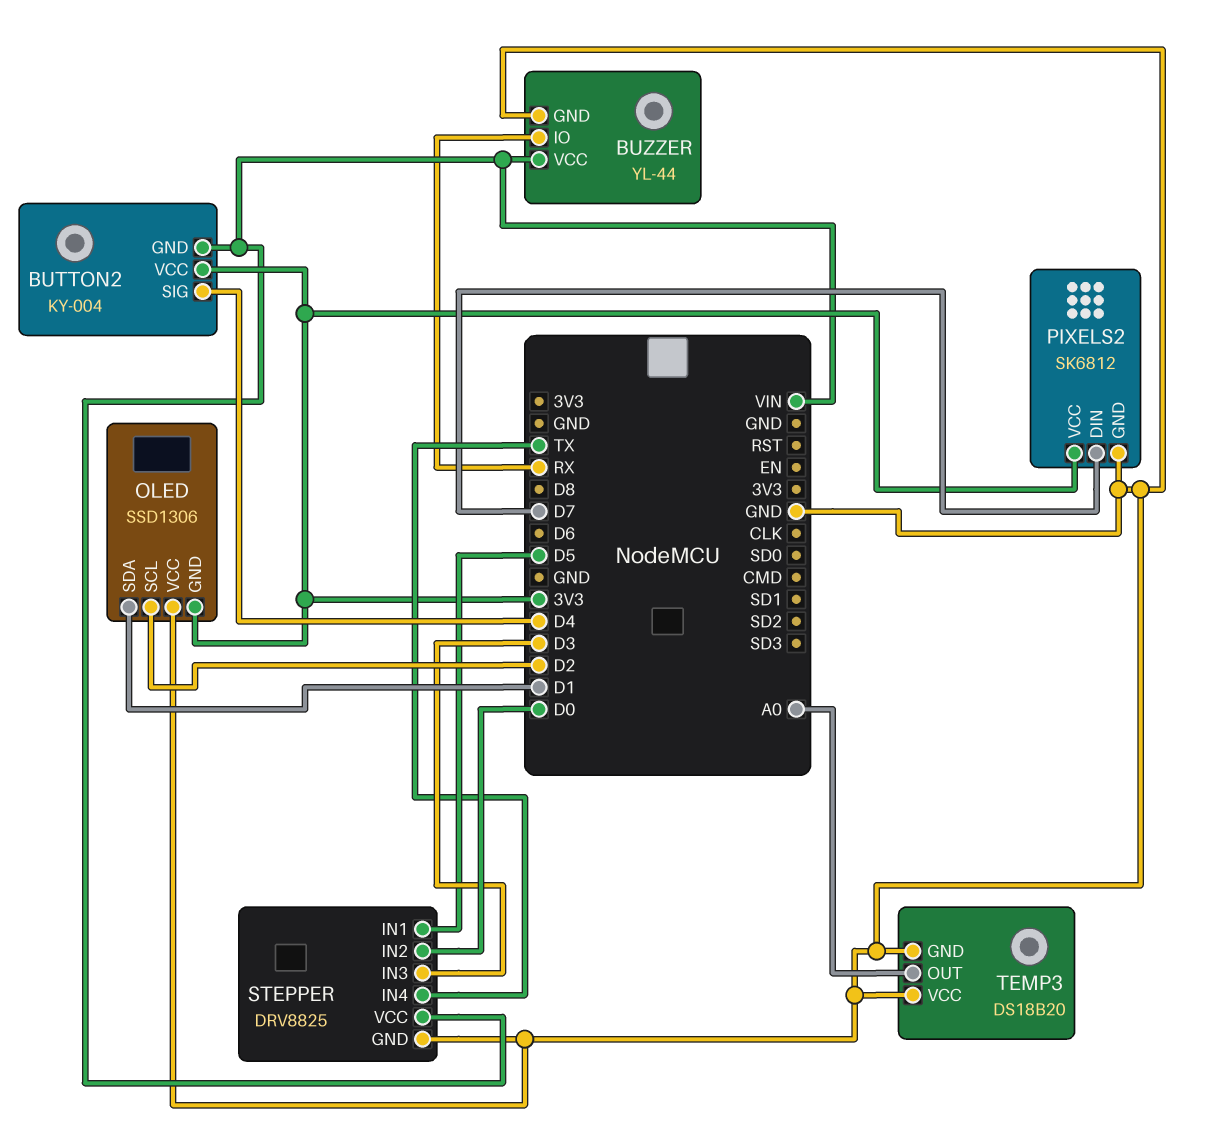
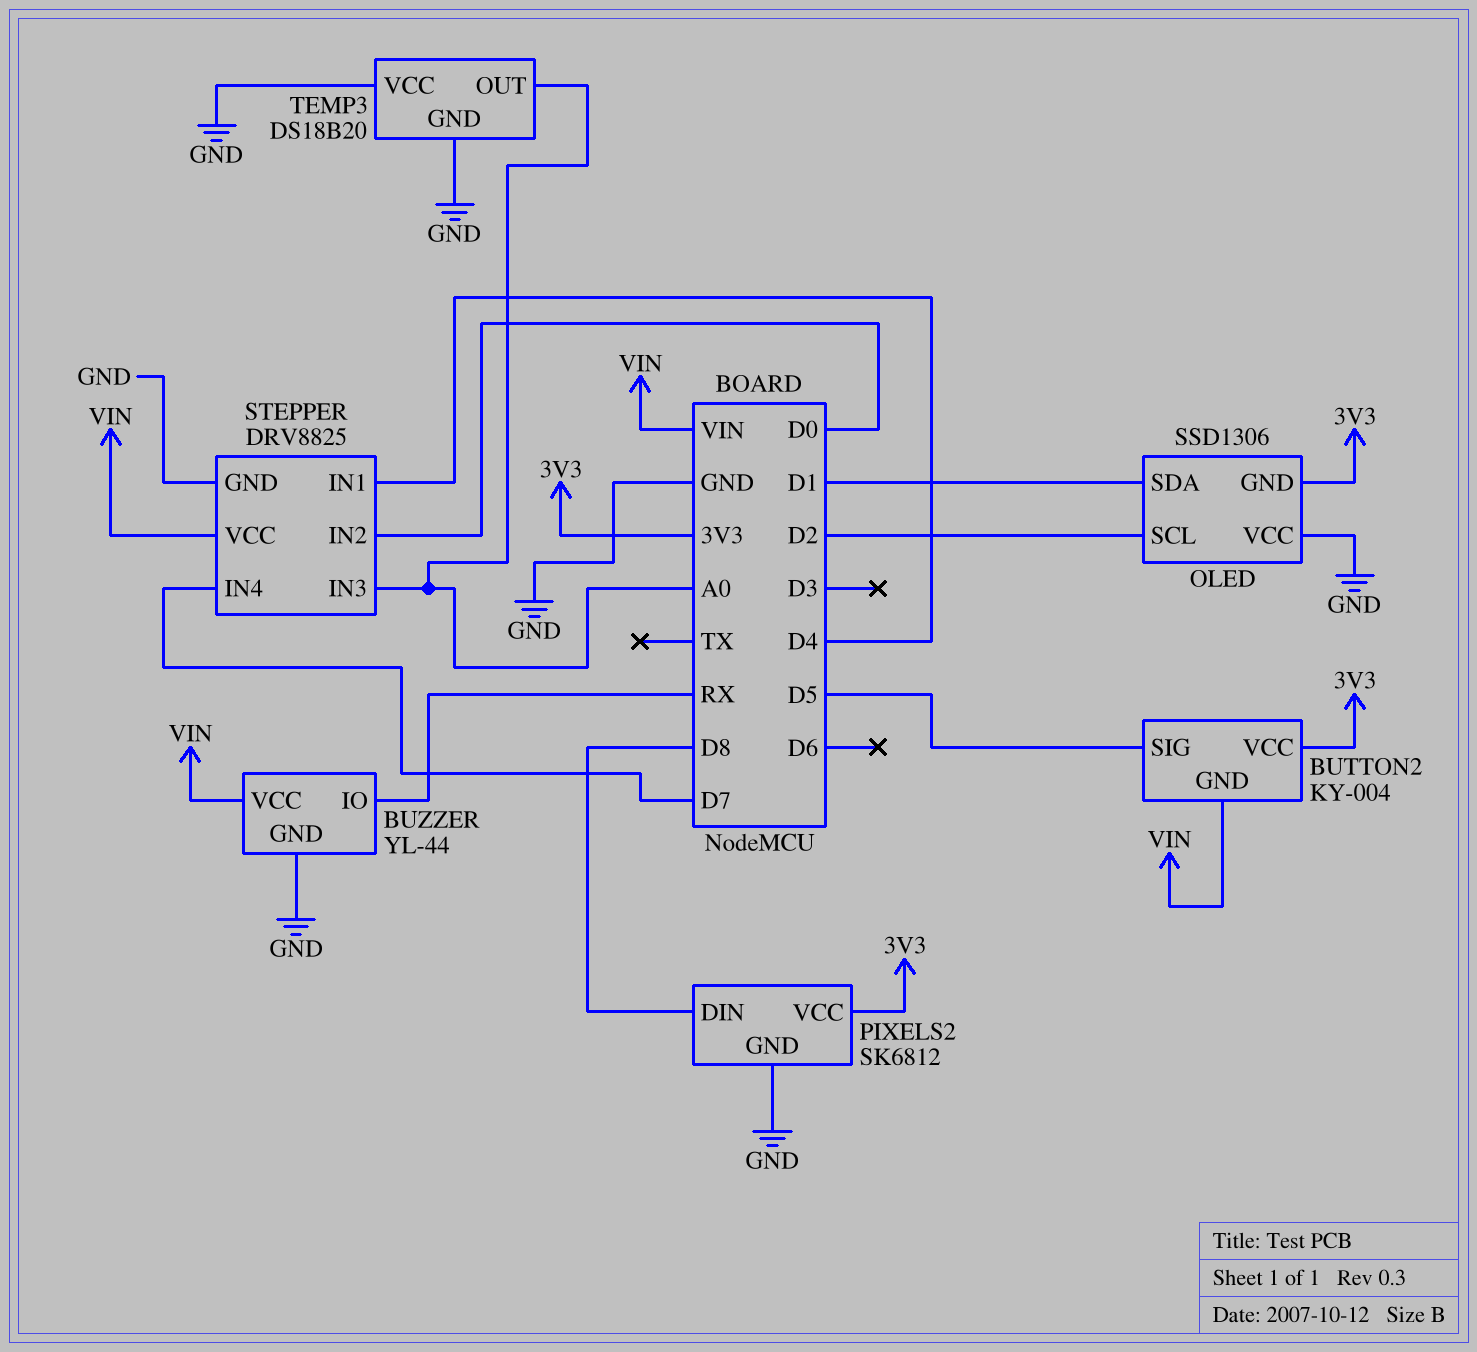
BUTTON2 pin SIG: D4 -> D5
PIXELS2 pin DIN: D7 -> D8
STEPPER pin IN1: D5 -> D4
STEPPER pin IN3: D3 -> A0
STEPPER pin IN4: TX -> D7

